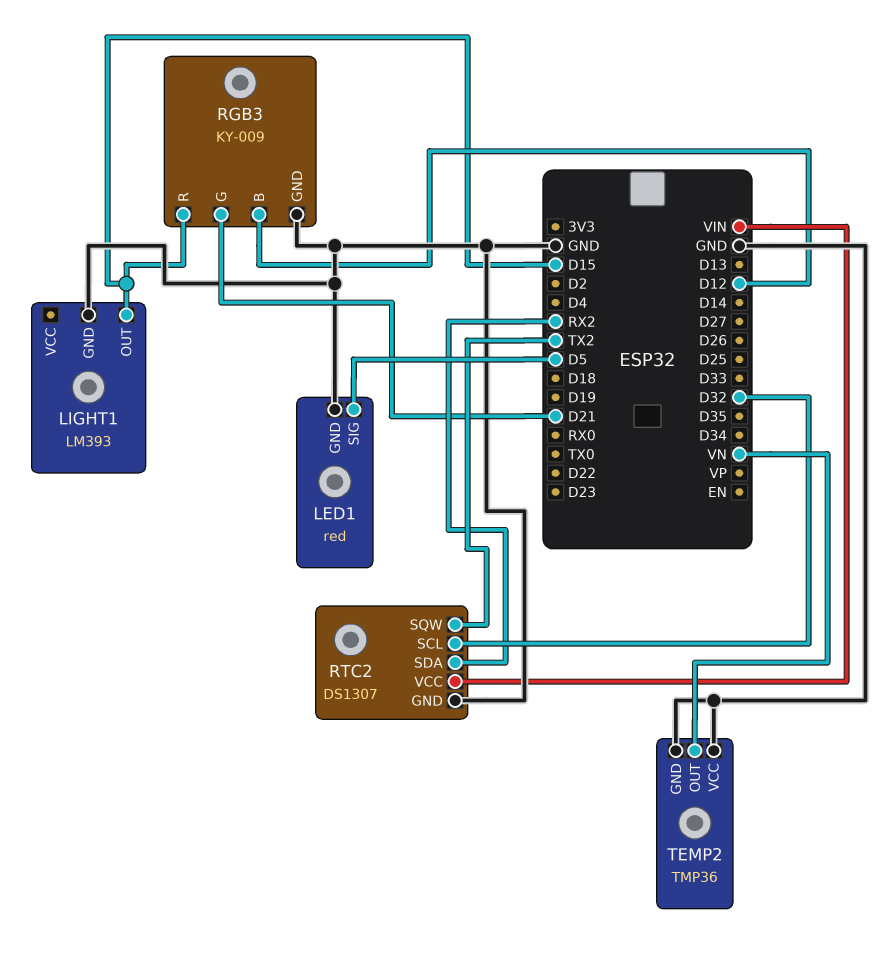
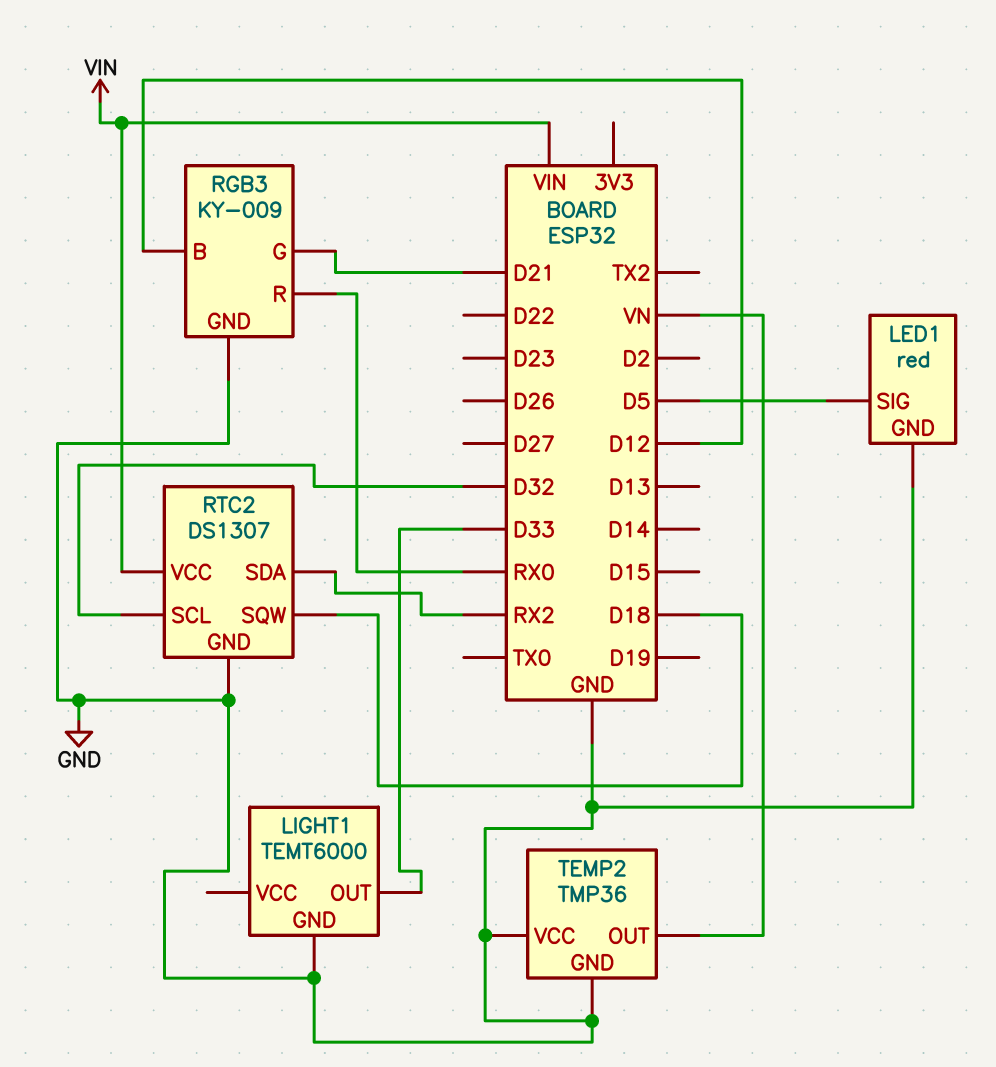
LIGHT1: LM393 -> TEMT6000
LIGHT1 pin OUT: D15 -> D33
RGB3 pin R: D15 -> RX0
RTC2 pin SQW: TX2 -> D18

